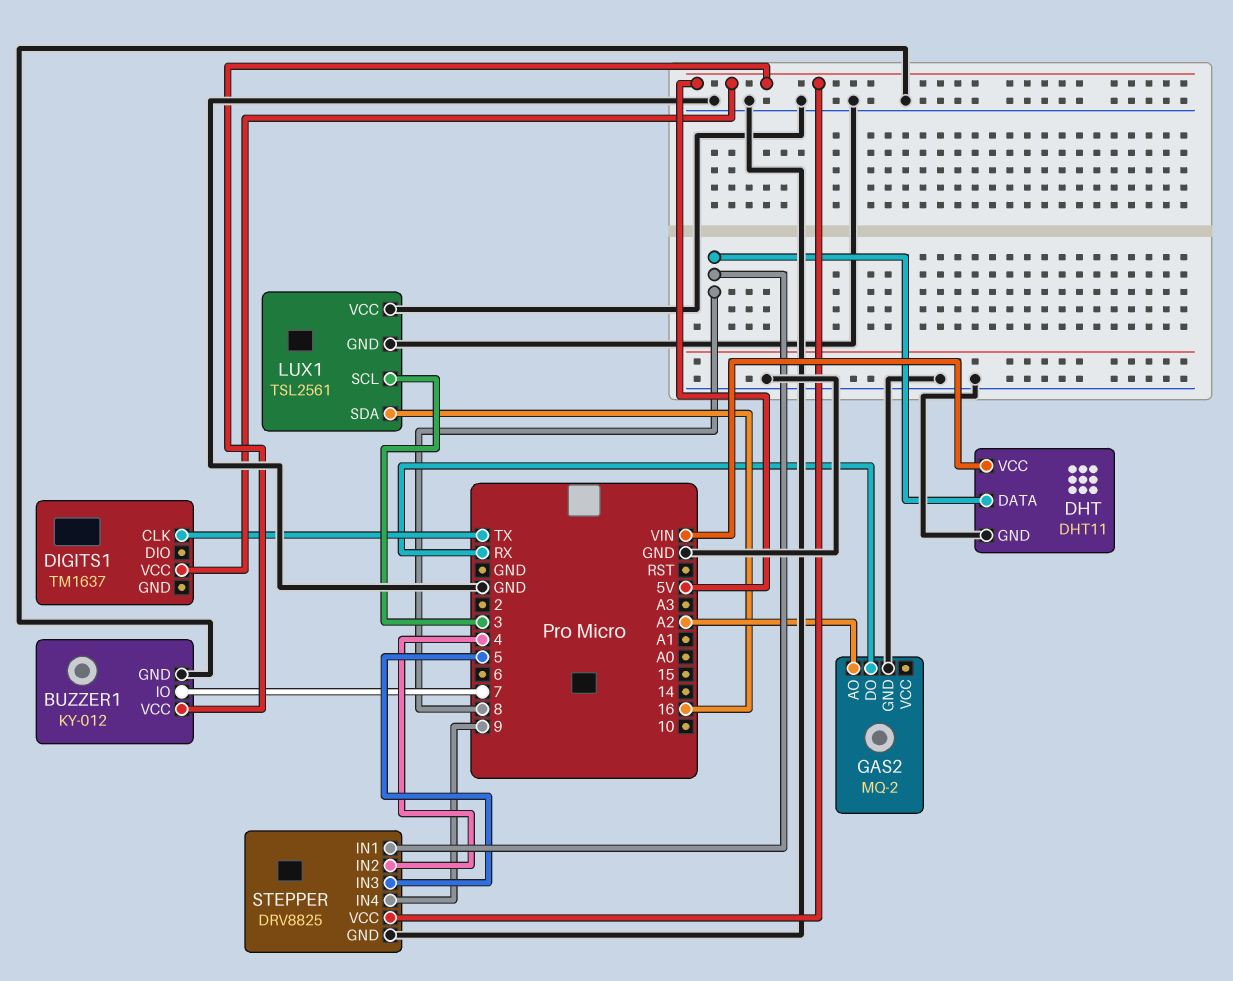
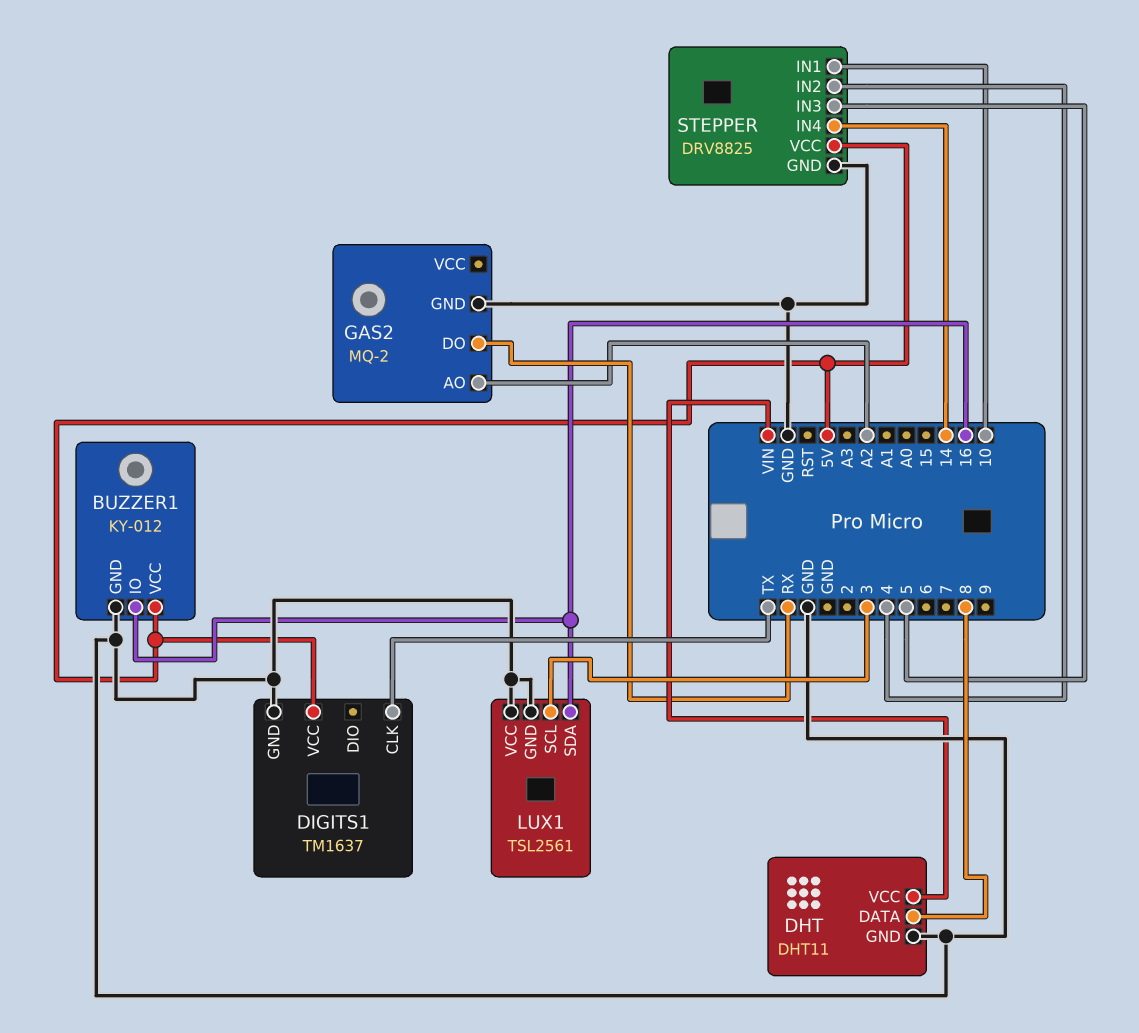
BUZZER1 pin IO: 7 -> 16
DIGITS1 pin GND: none -> GND
STEPPER pin IN1: 8 -> 10
STEPPER pin IN4: 9 -> 14

